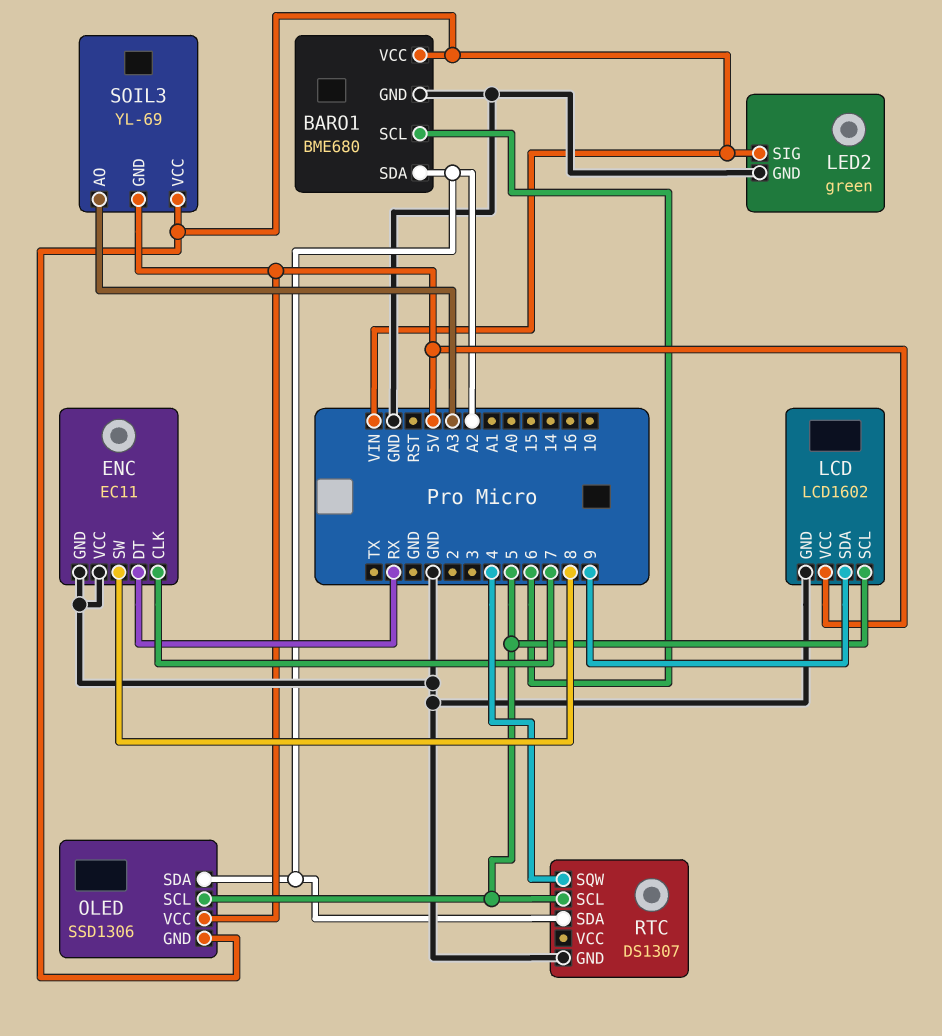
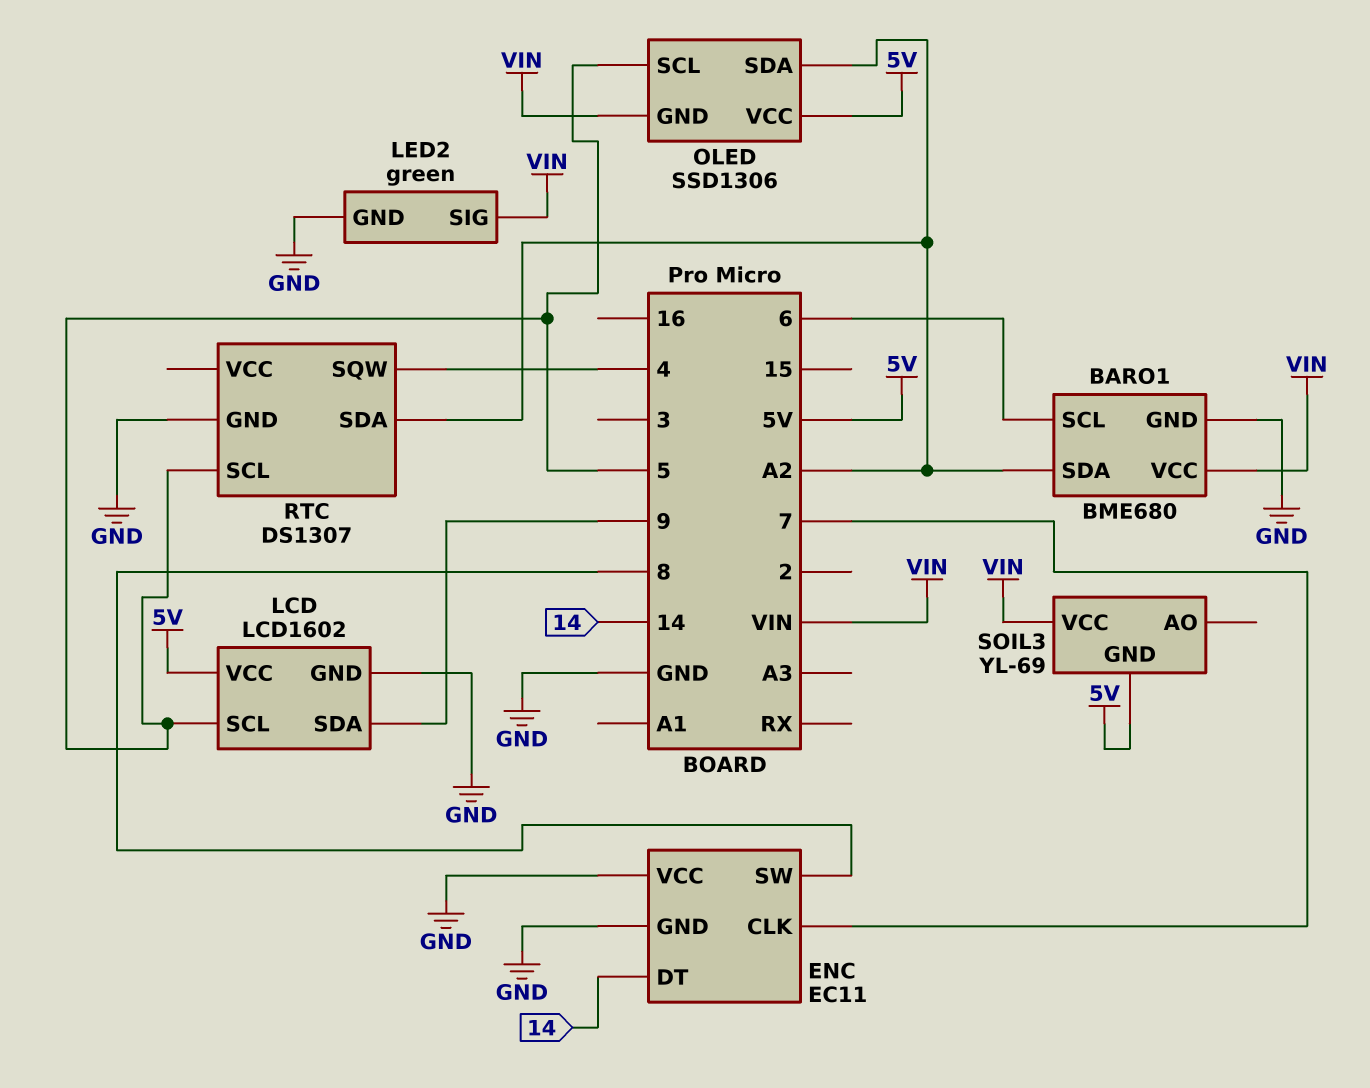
ENC pin DT: RX -> 14
SOIL3 pin AO: A3 -> none

